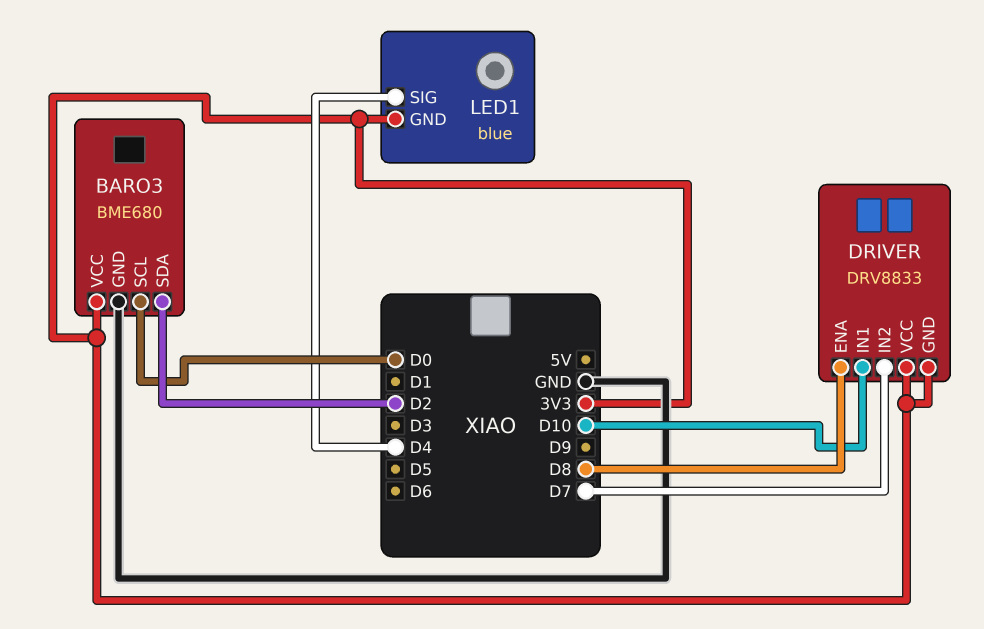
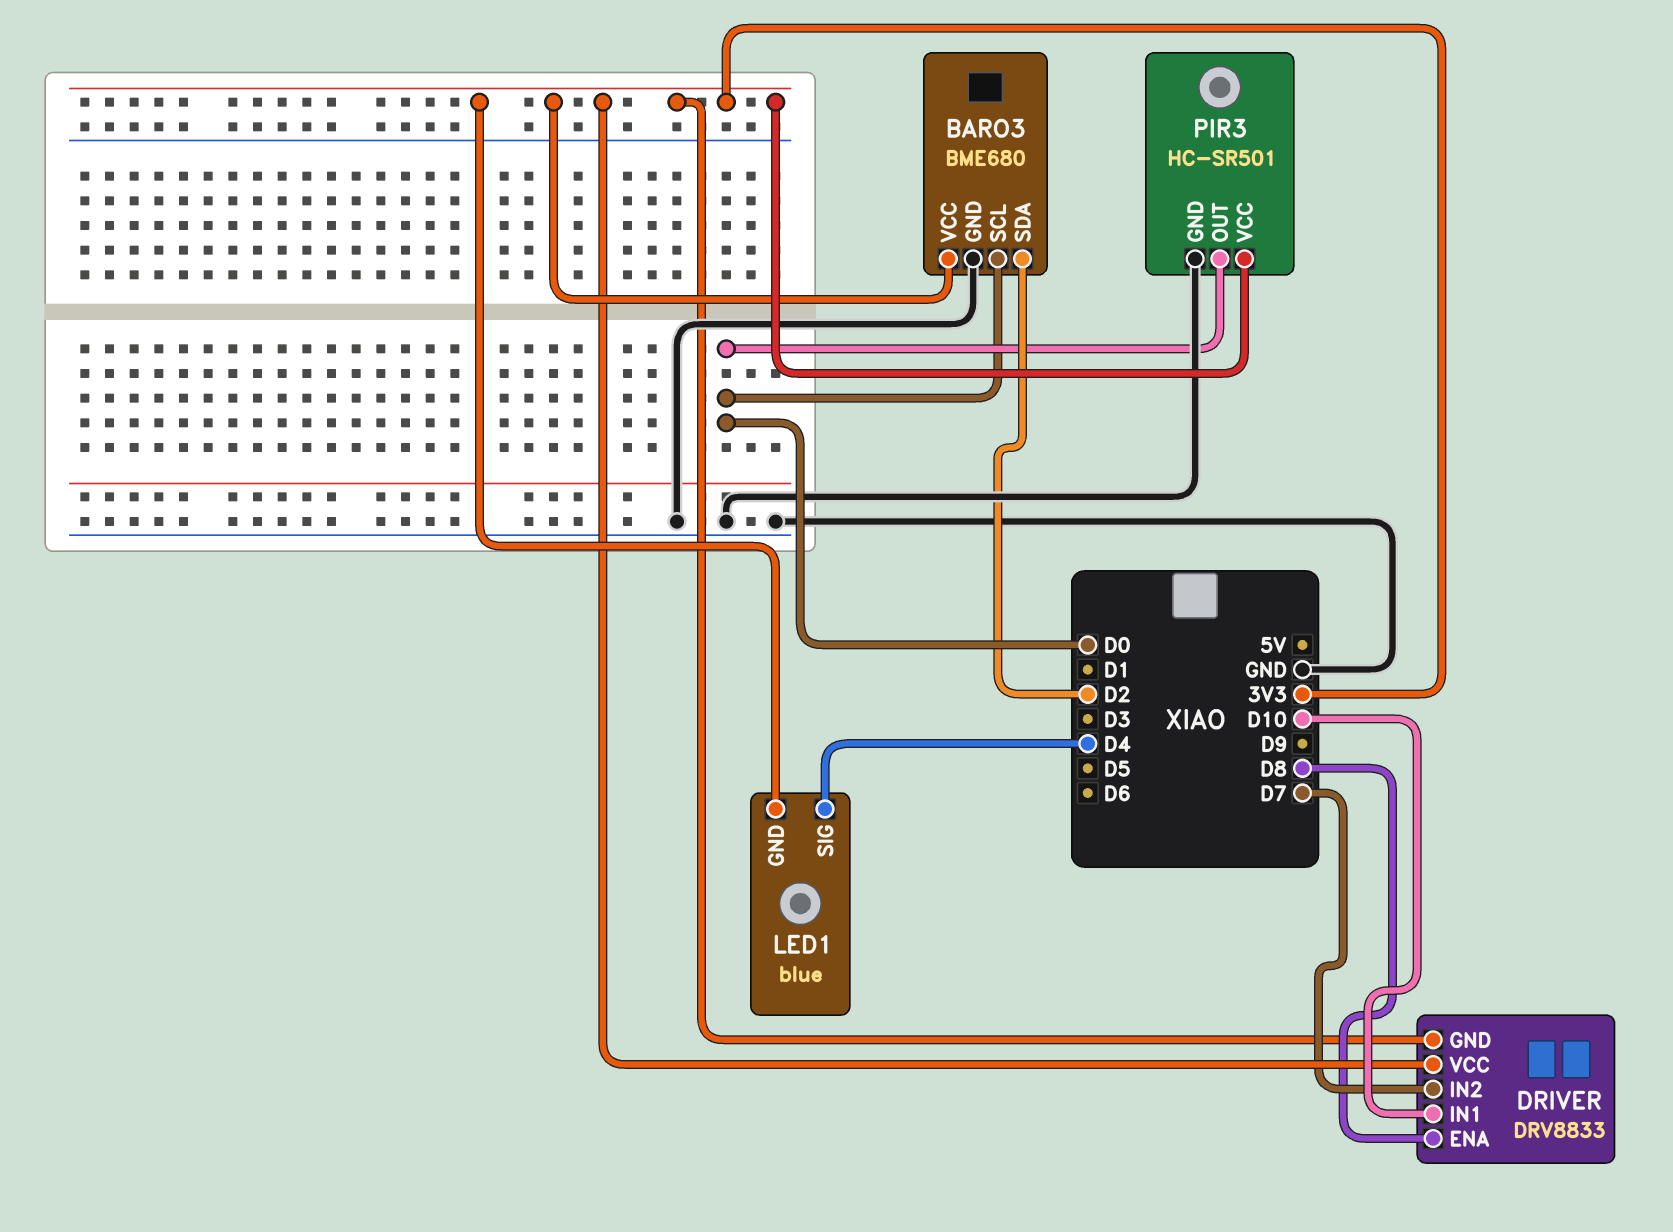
PIR3: none -> HC-SR501
PIR3 pin GND: none -> GND
PIR3 pin OUT: none -> D0
PIR3 pin VCC: none -> 3V3

